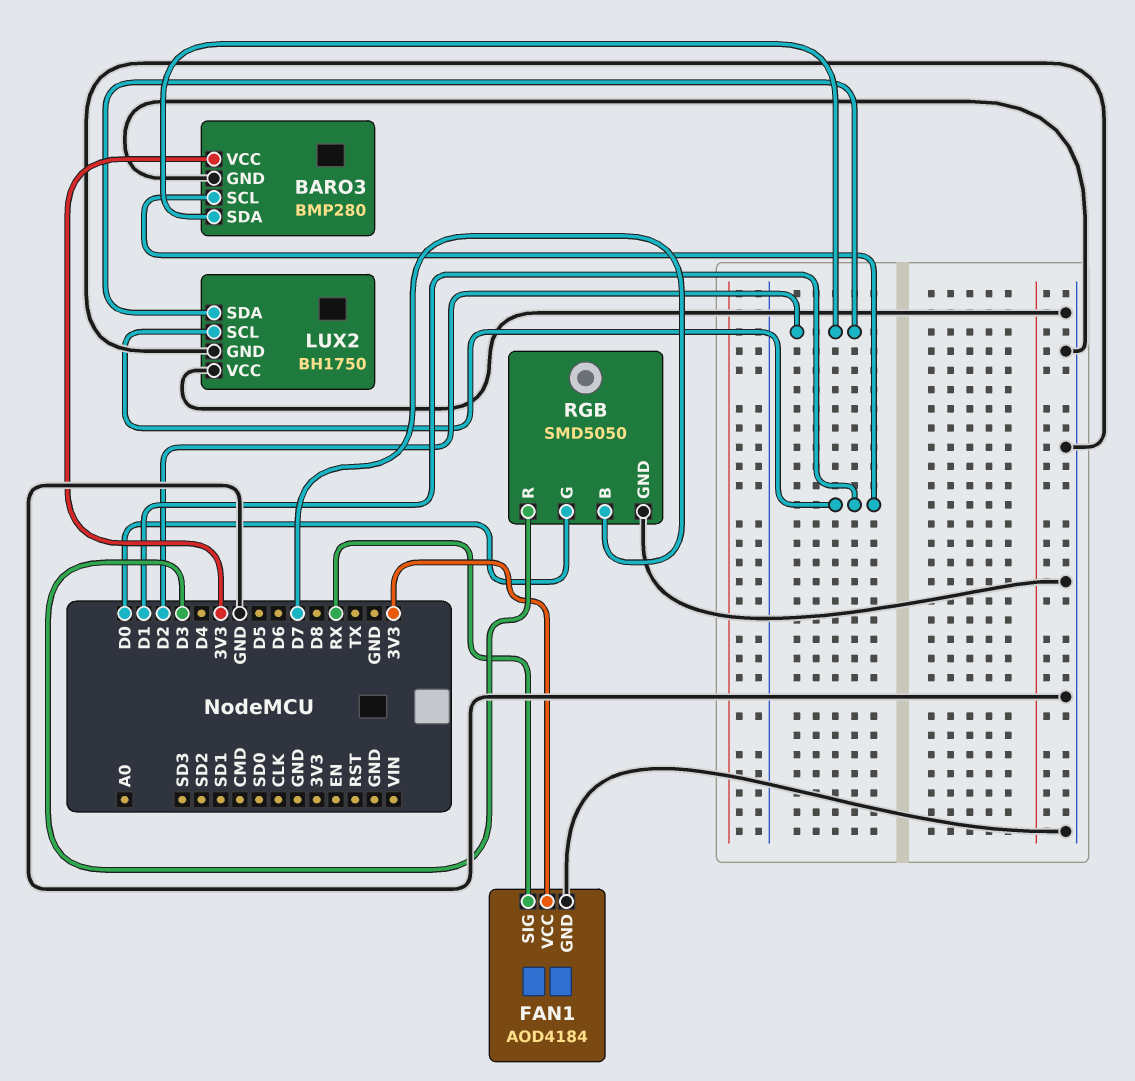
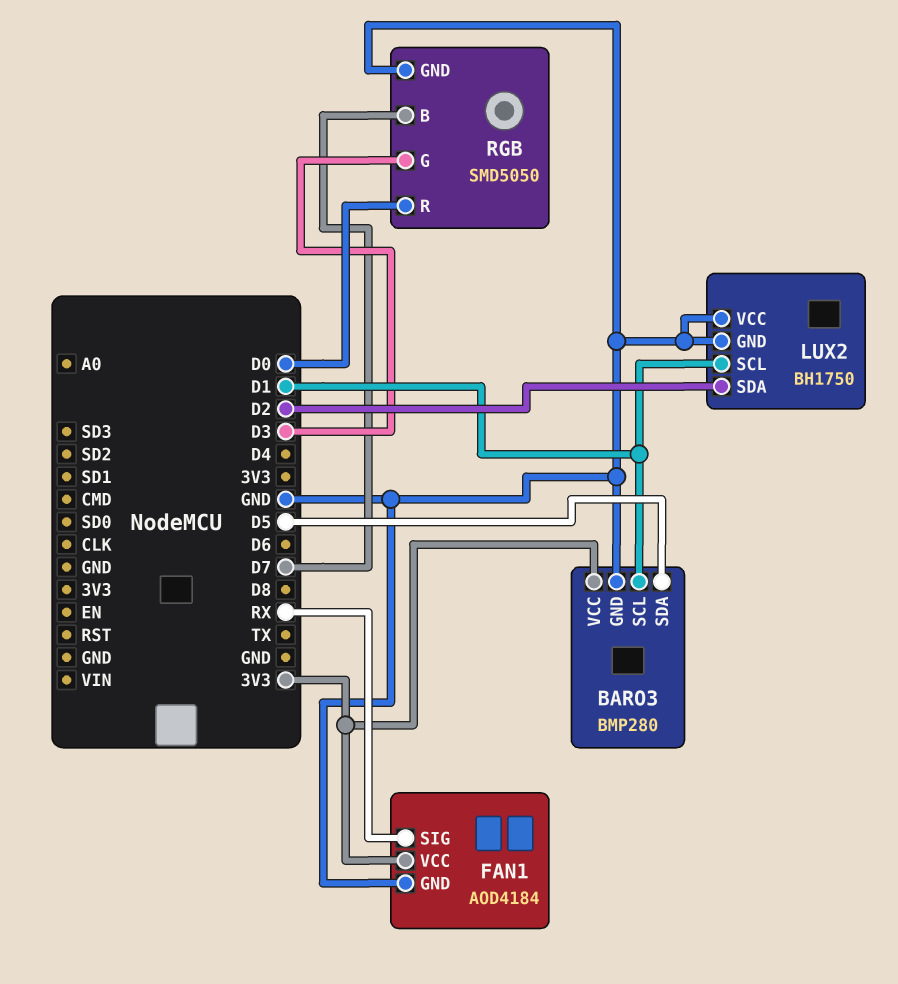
BARO3 pin SDA: D2 -> D5
RGB pin G: D0 -> D3
RGB pin R: D3 -> D0

